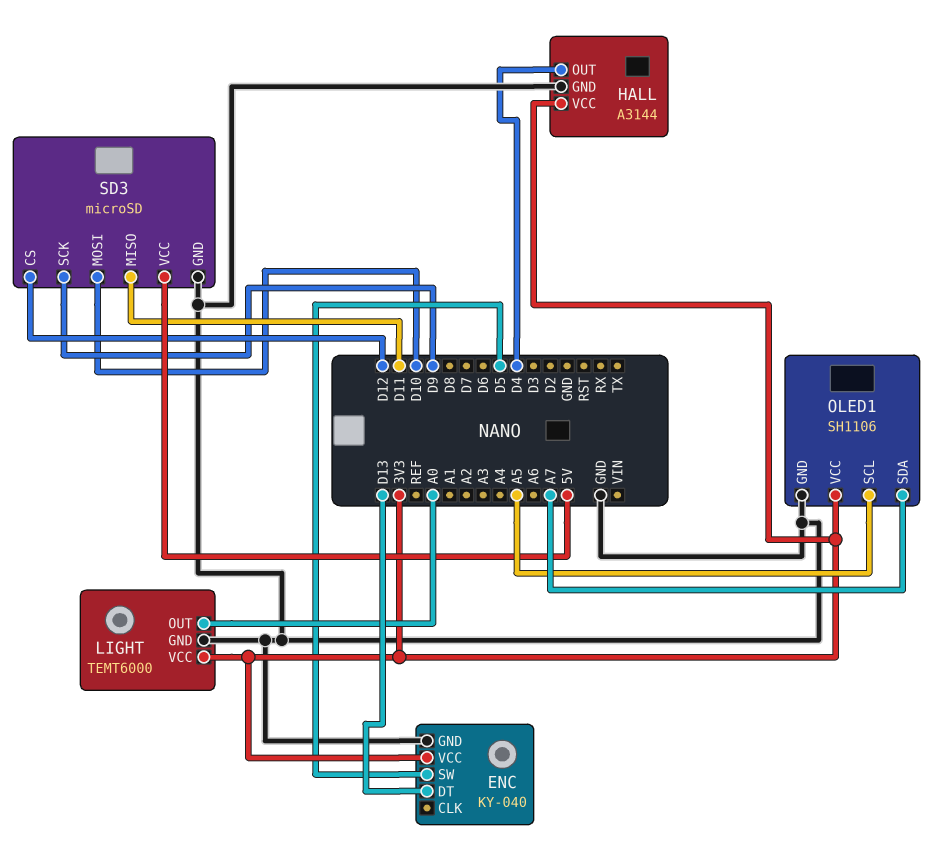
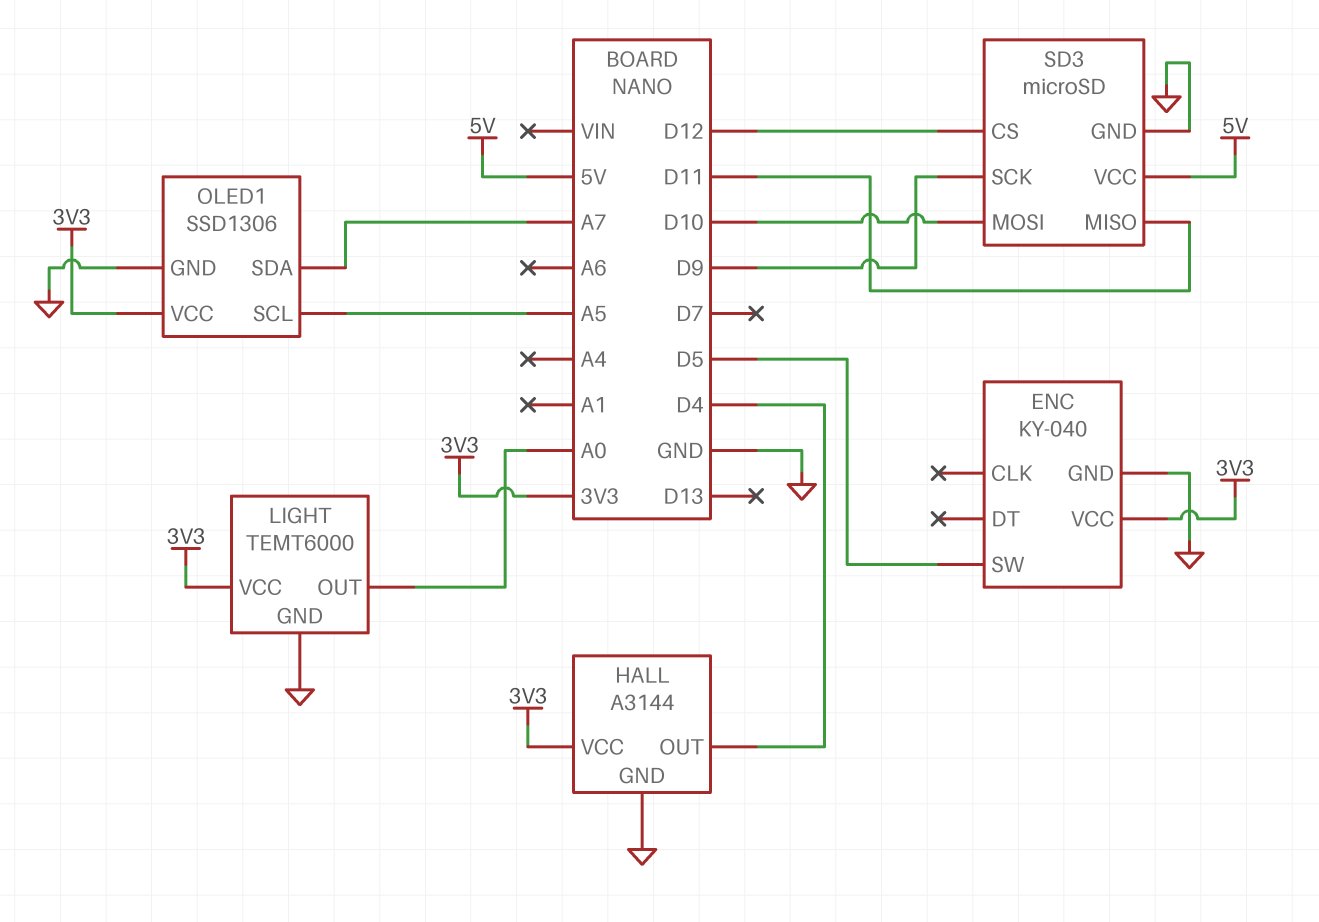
ENC pin DT: D13 -> none
OLED1: SH1106 -> SSD1306

